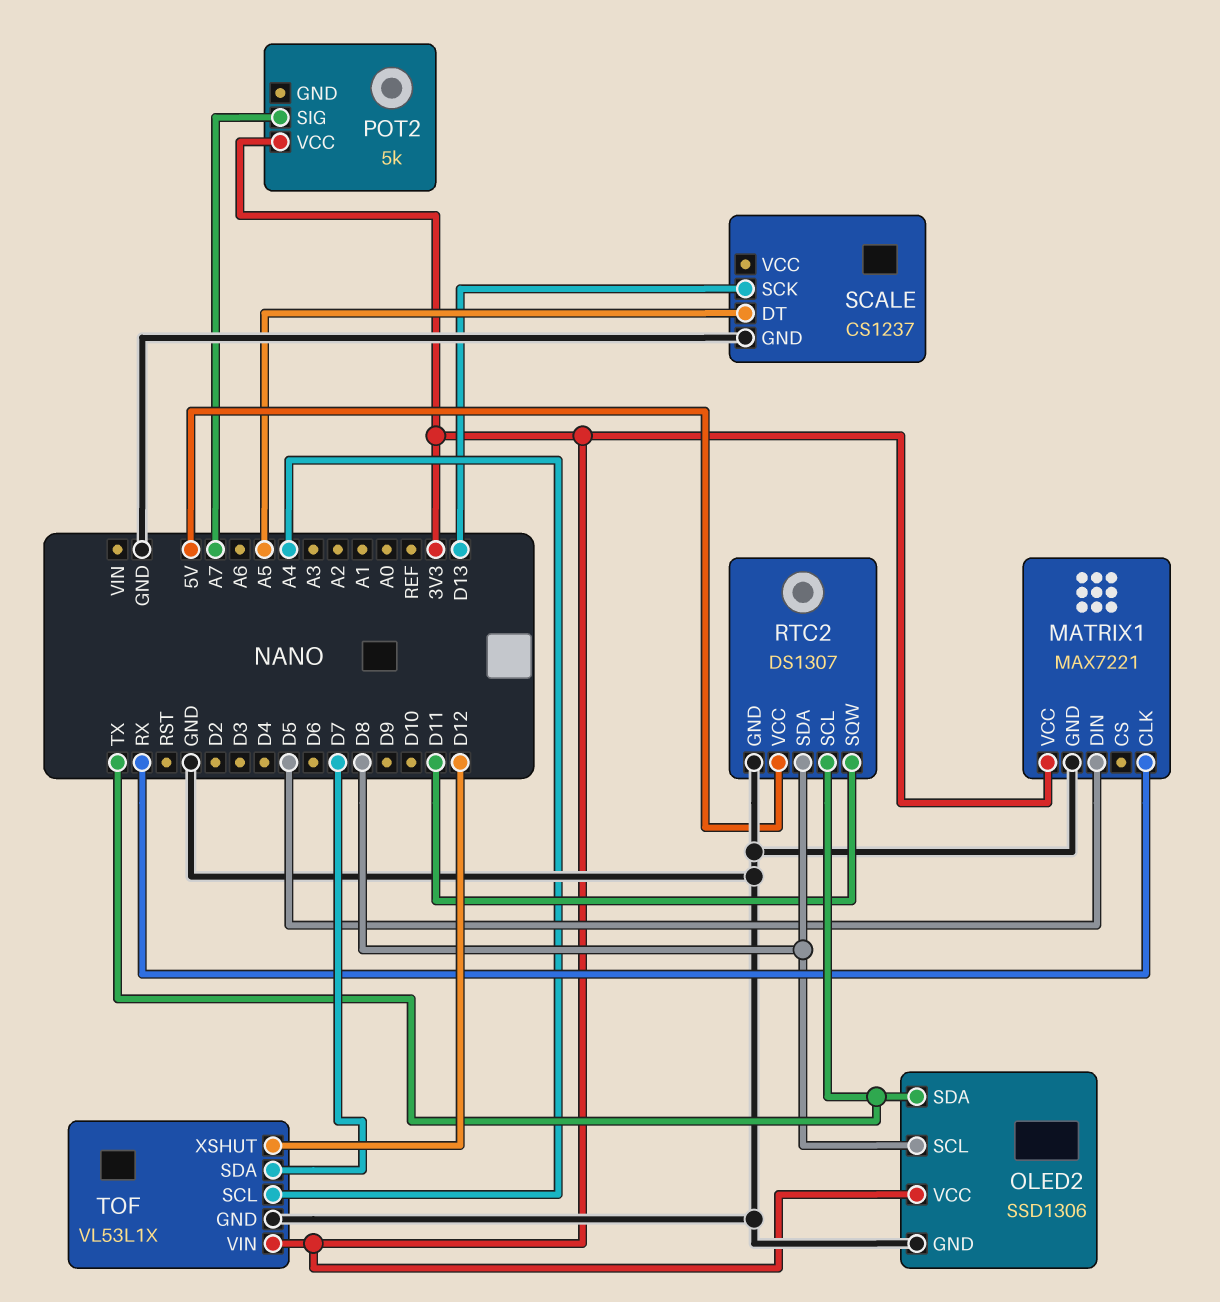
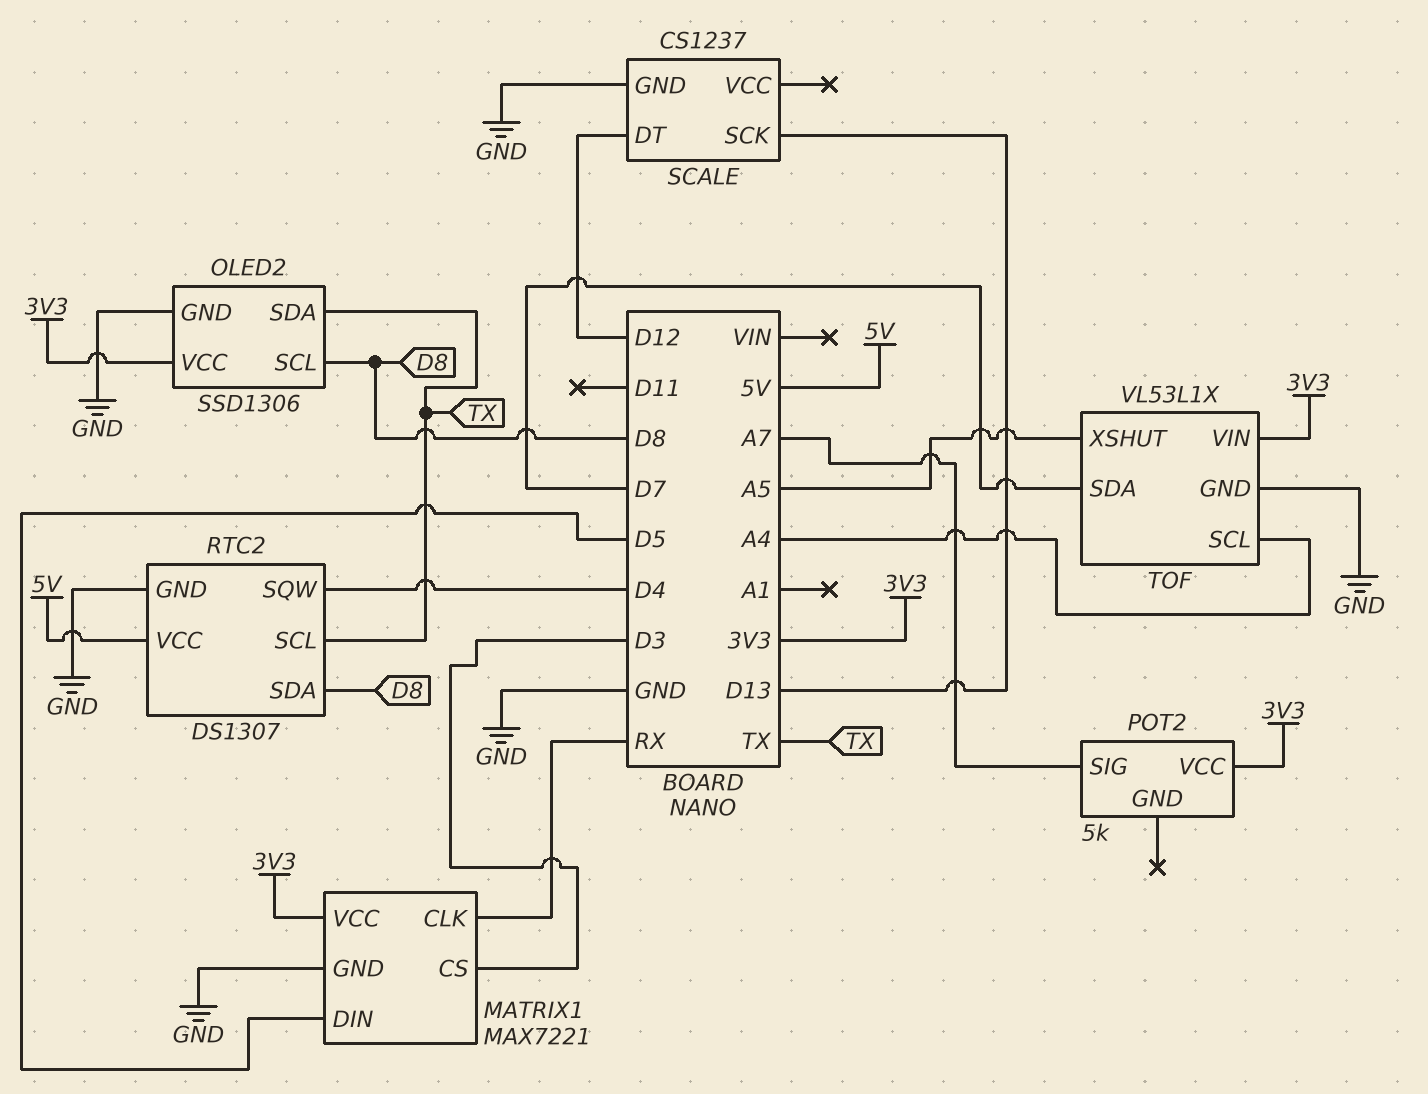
MATRIX1 pin CS: none -> D3
RTC2 pin SQW: D11 -> D4
SCALE pin DT: A5 -> D12
TOF pin XSHUT: D12 -> A5

